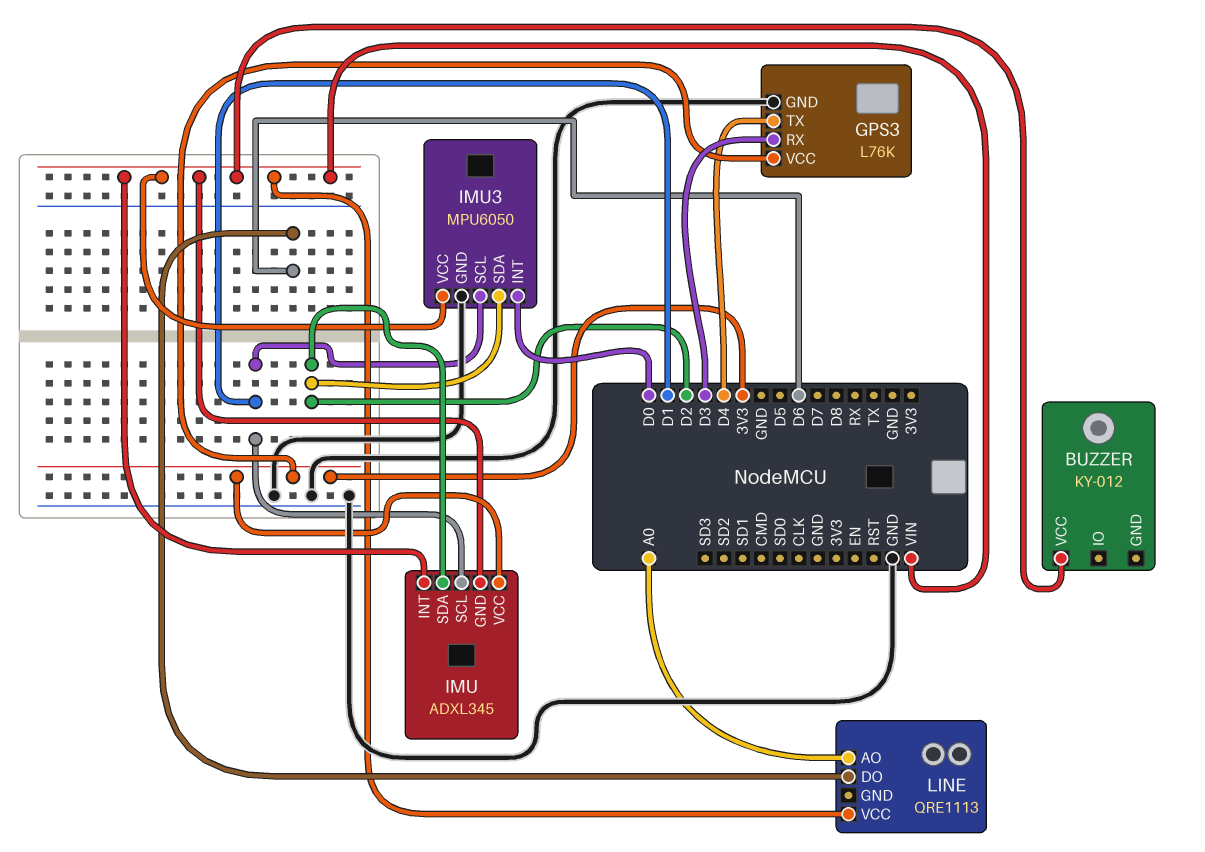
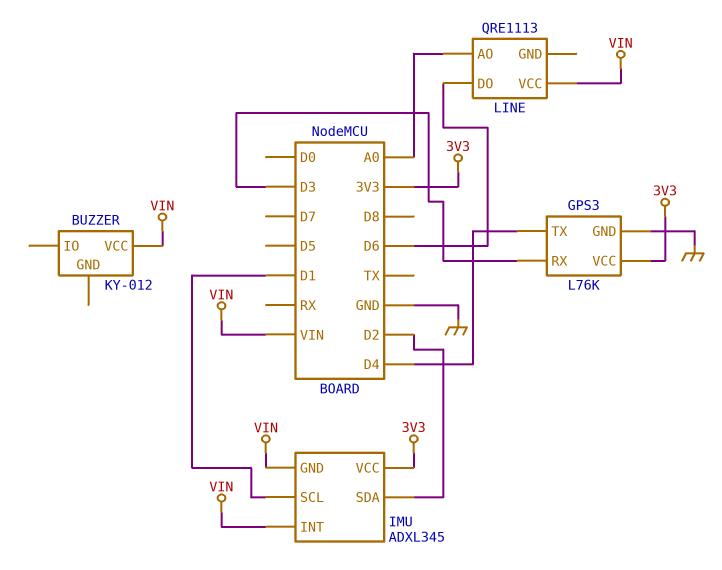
IMU3: MPU6050 -> none
IMU3 pin GND: GND -> none
IMU3 pin INT: D0 -> none
IMU3 pin SCL: D1 -> none
IMU3 pin SDA: D2 -> none
IMU3 pin VCC: VIN -> none

